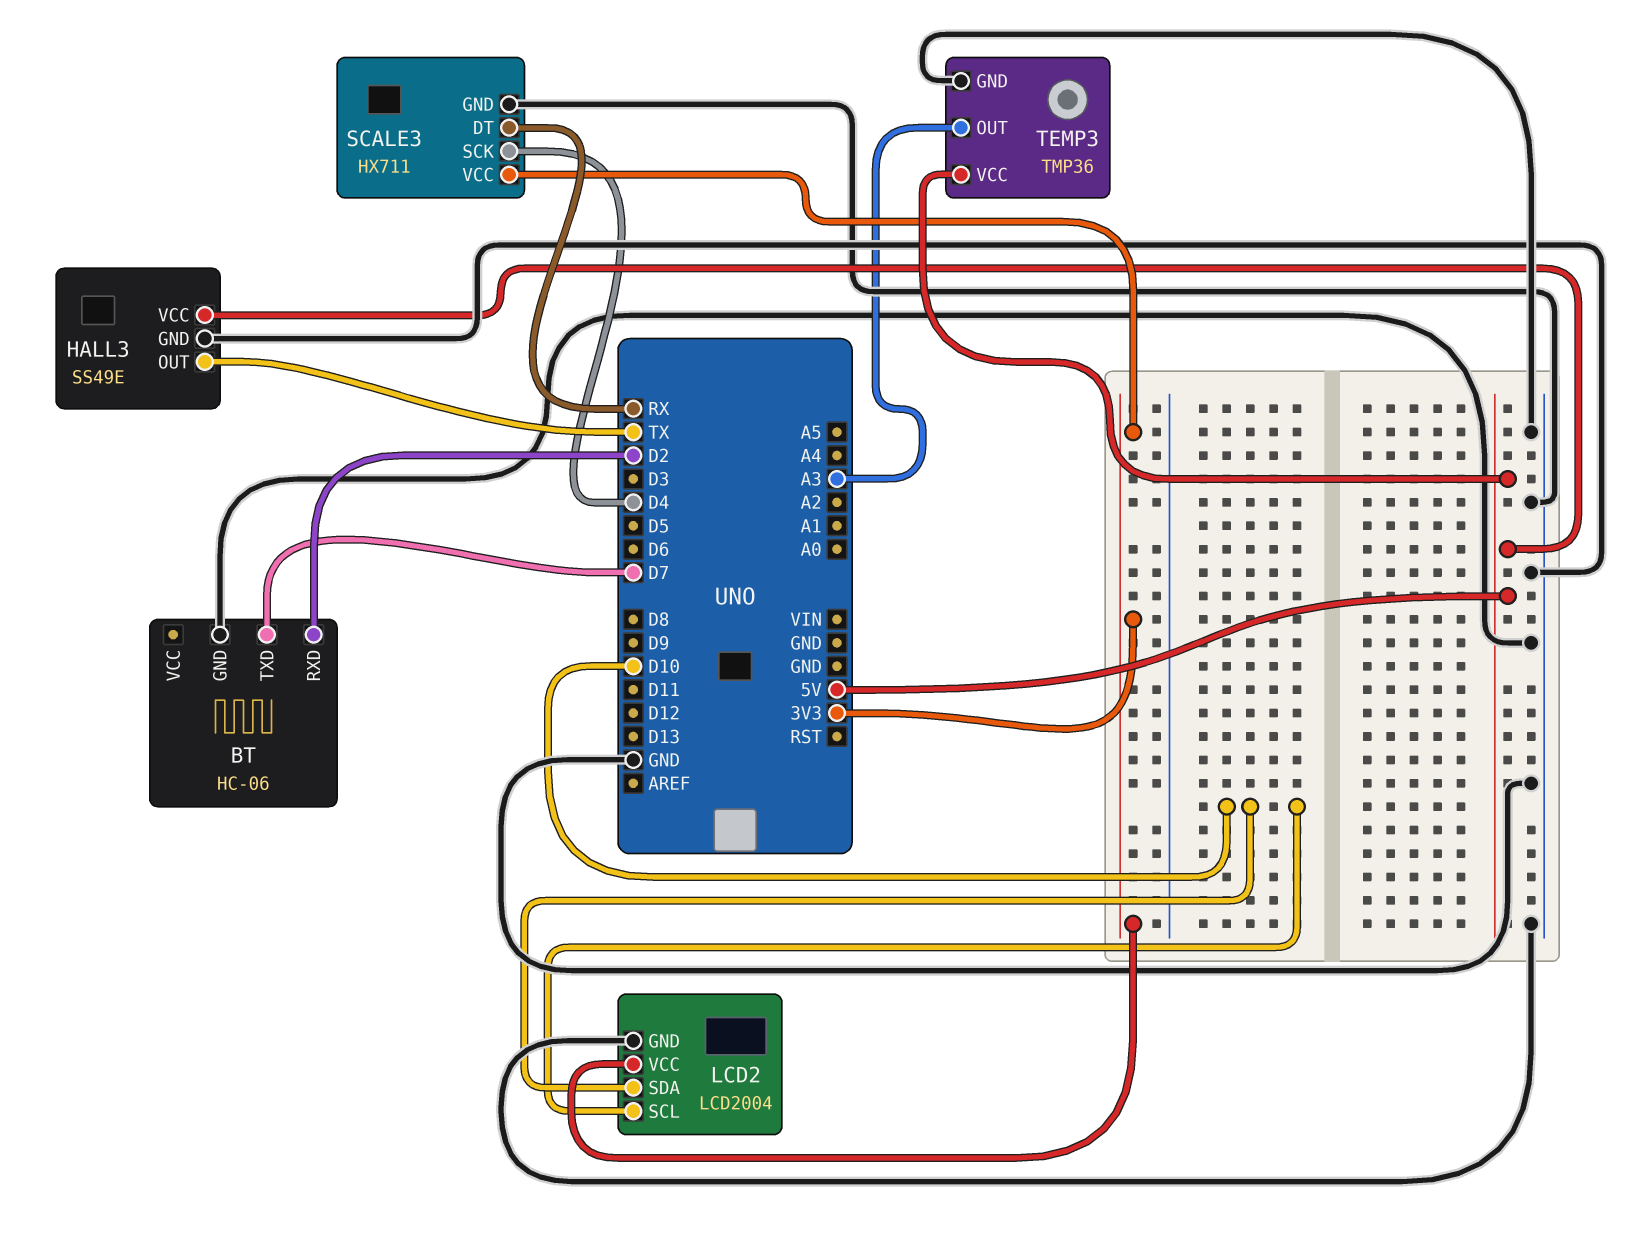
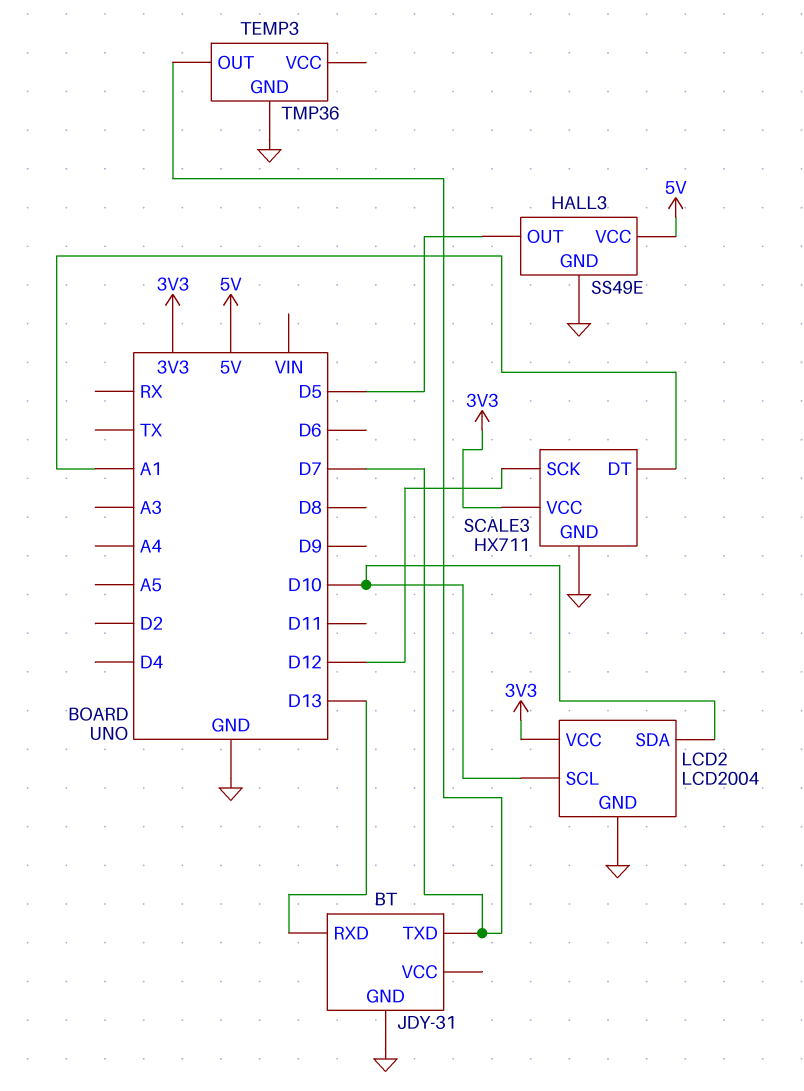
BT: HC-06 -> JDY-31
BT pin RXD: D2 -> D13
HALL3 pin OUT: TX -> D5
SCALE3 pin DT: RX -> A1
SCALE3 pin SCK: D4 -> D12
TEMP3 pin OUT: A3 -> D7
TEMP3 pin VCC: 5V -> none

